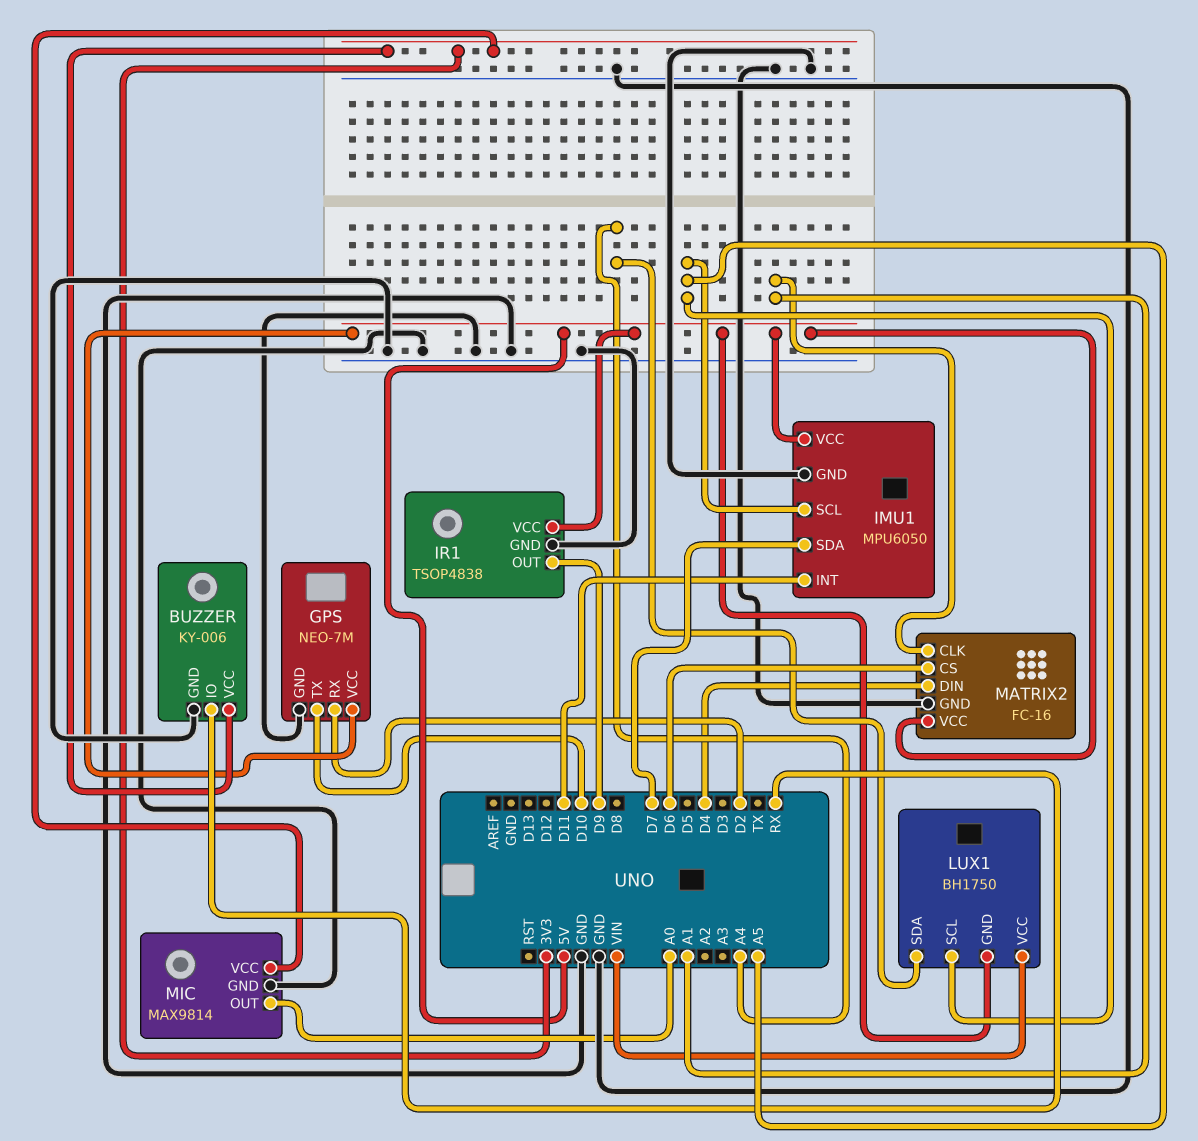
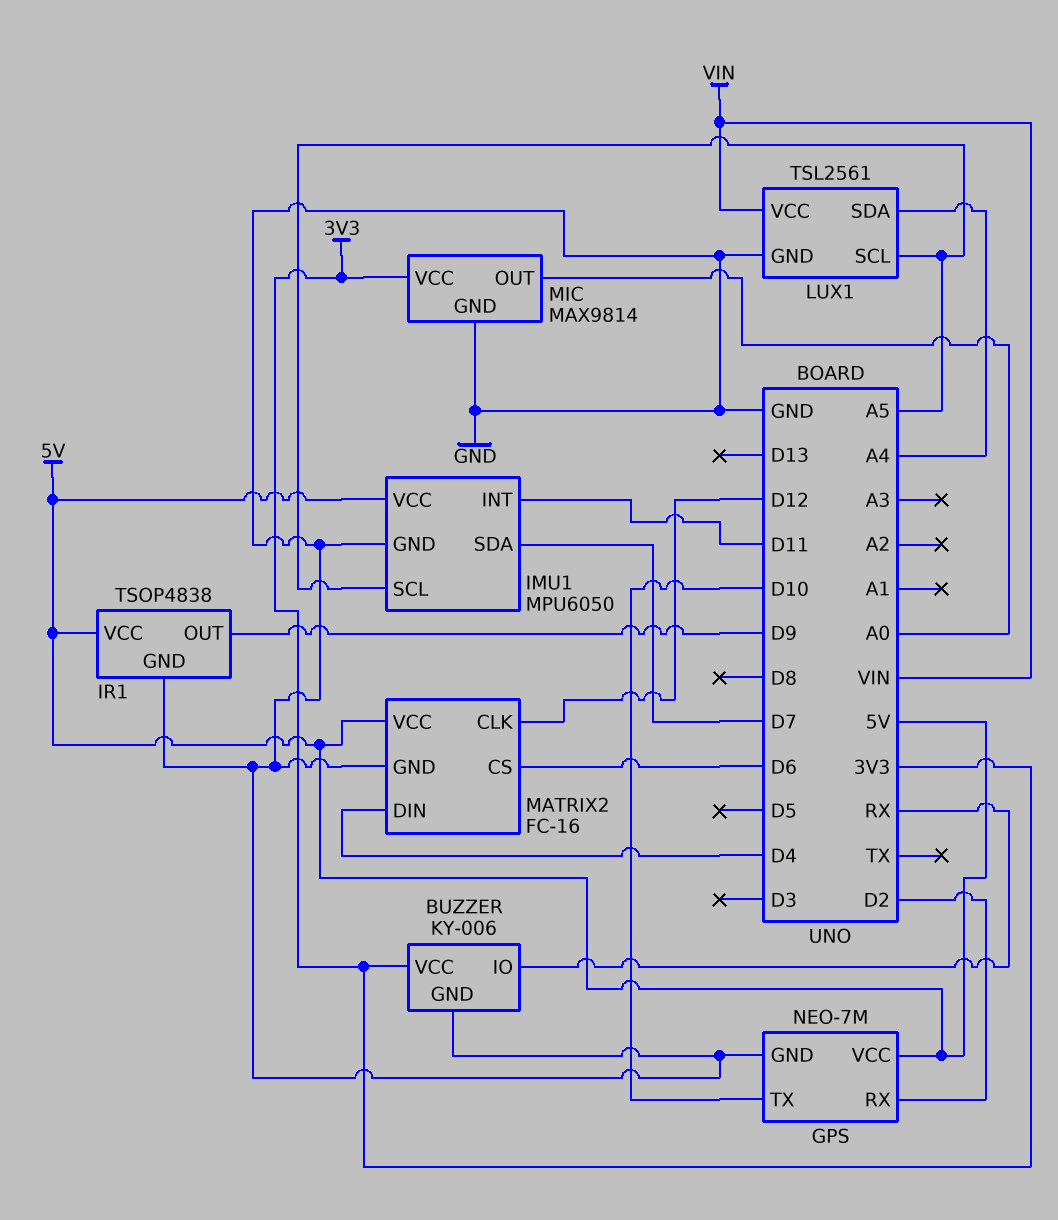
LUX1: BH1750 -> TSL2561
LUX1 pin GND: 5V -> GND
MATRIX2 pin CLK: A1 -> D12

